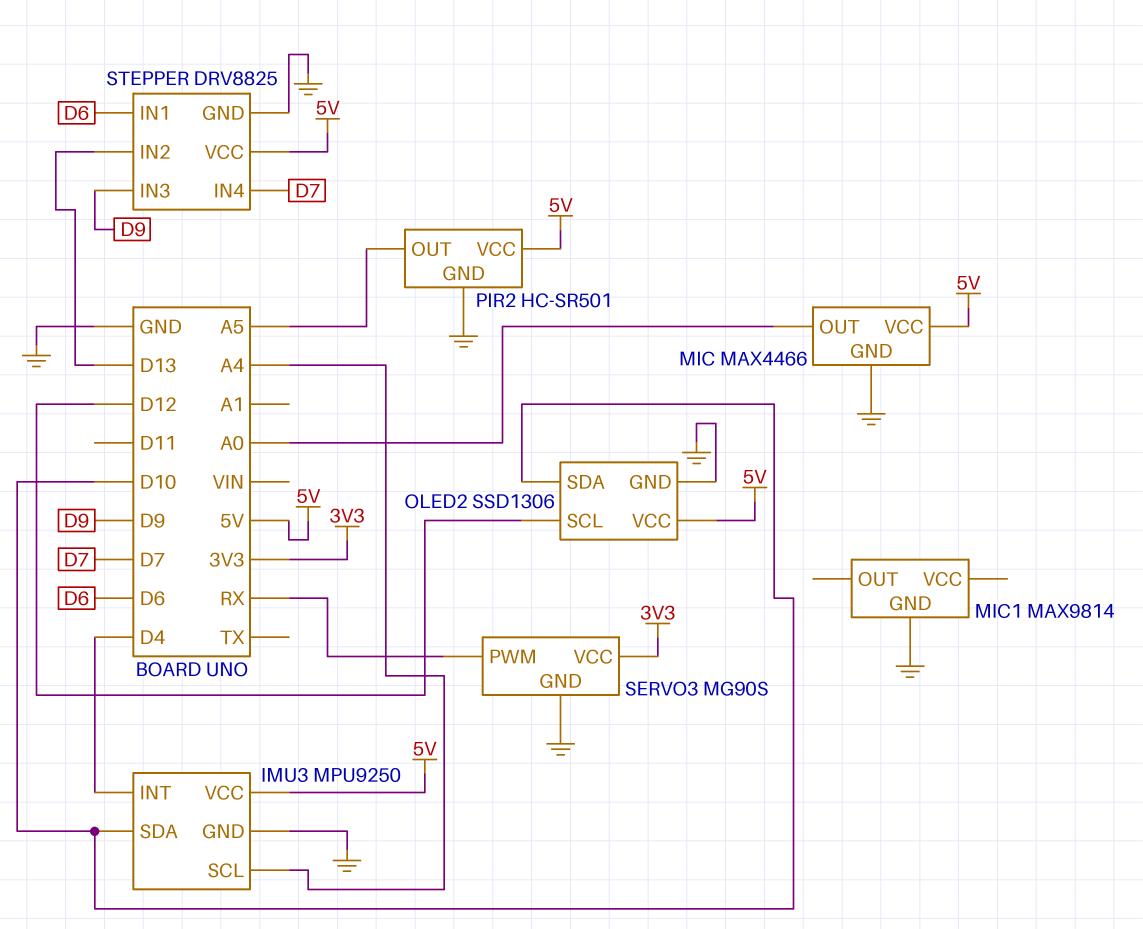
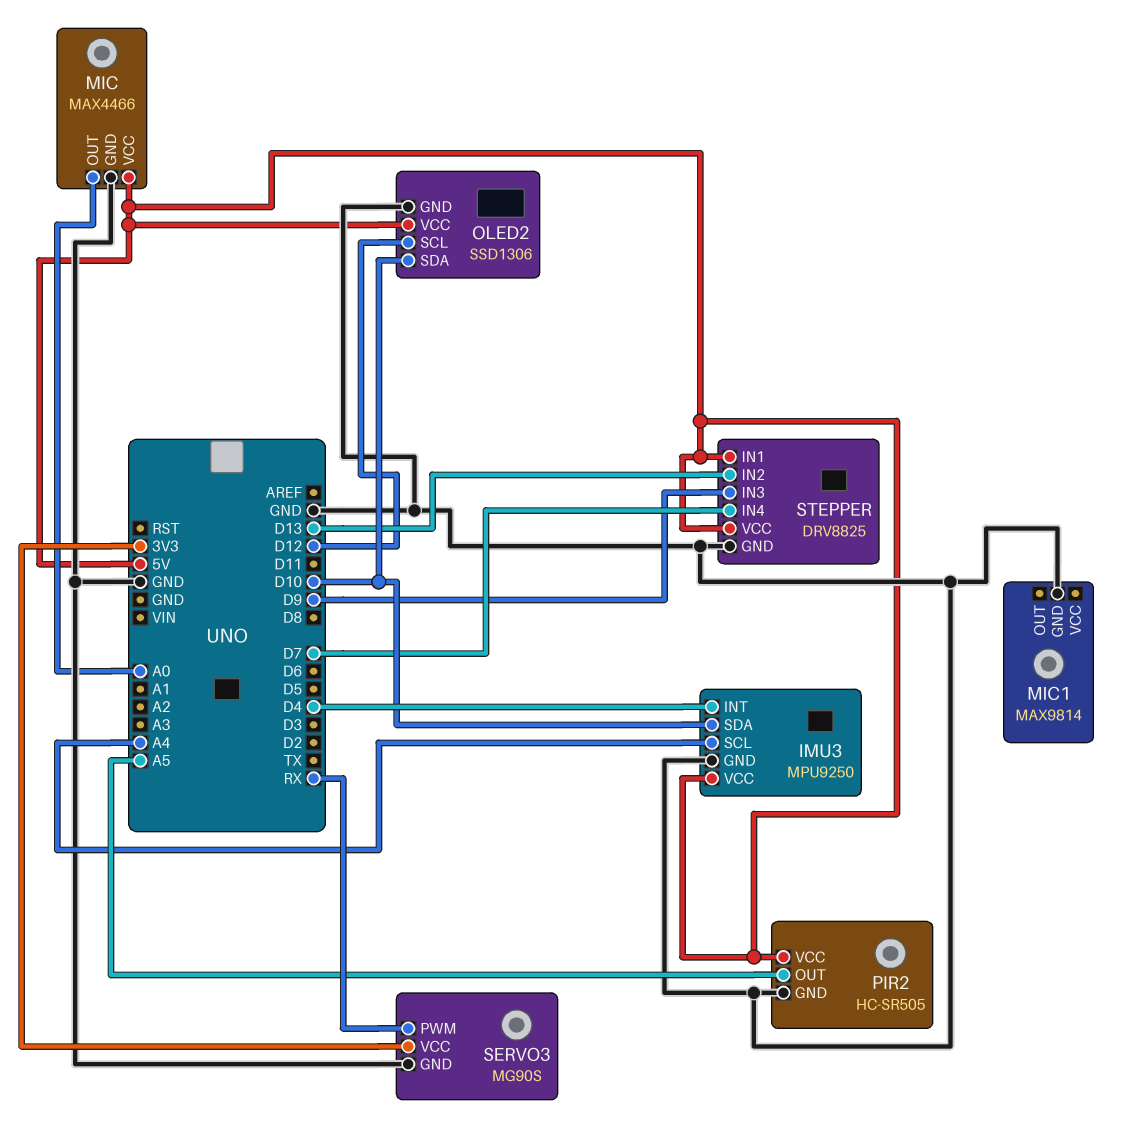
PIR2: HC-SR501 -> HC-SR505
STEPPER pin IN1: D6 -> 5V

